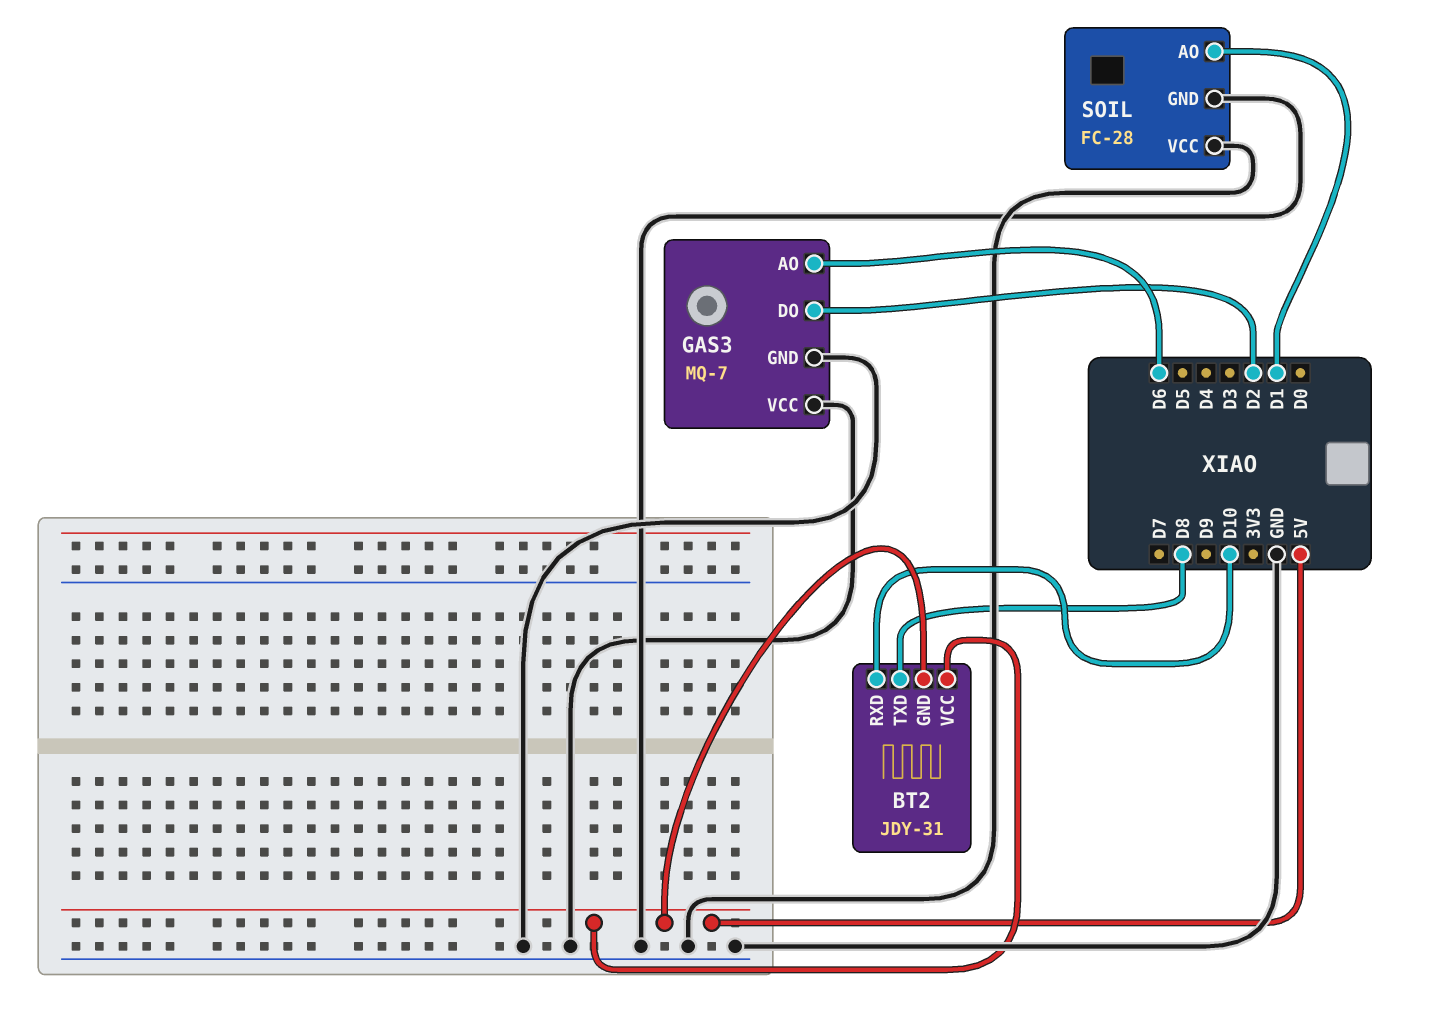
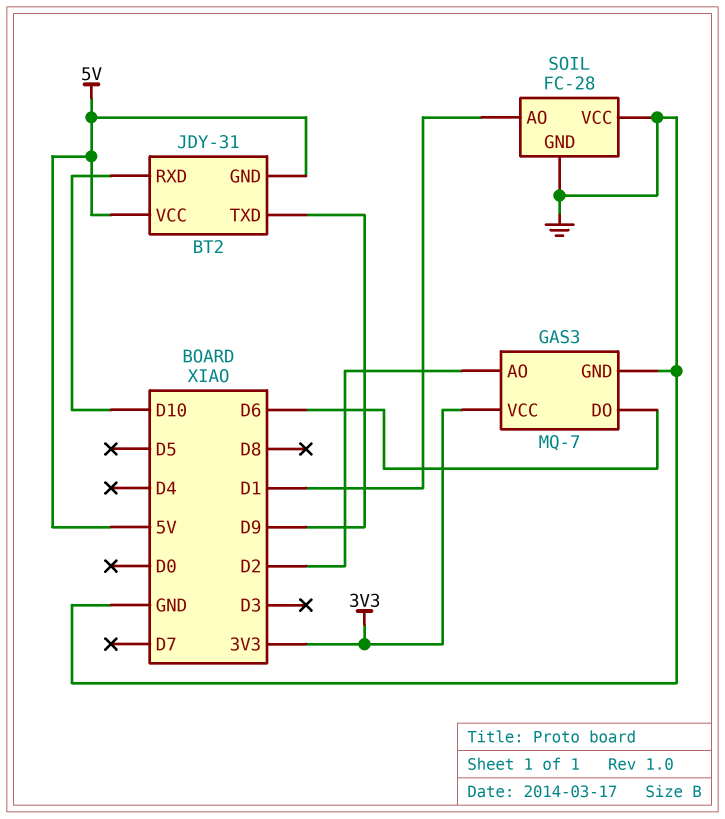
BT2 pin TXD: D8 -> D9
GAS3 pin AO: D6 -> D2
GAS3 pin DO: D2 -> D6
GAS3 pin VCC: GND -> 3V3

